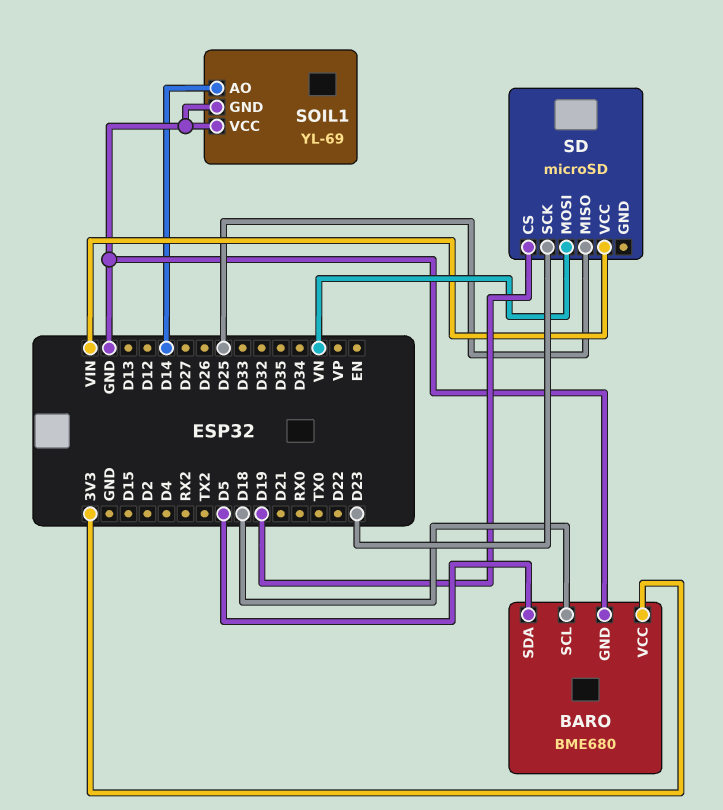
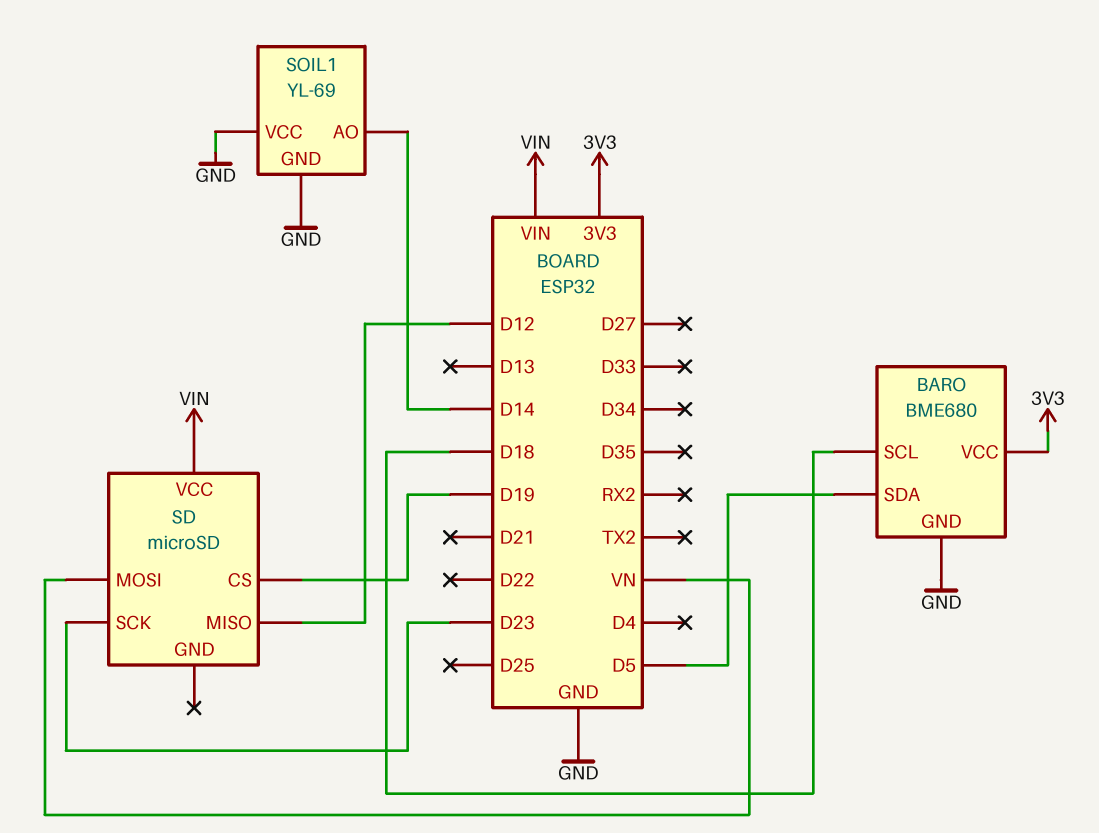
SD pin MISO: D25 -> D12

